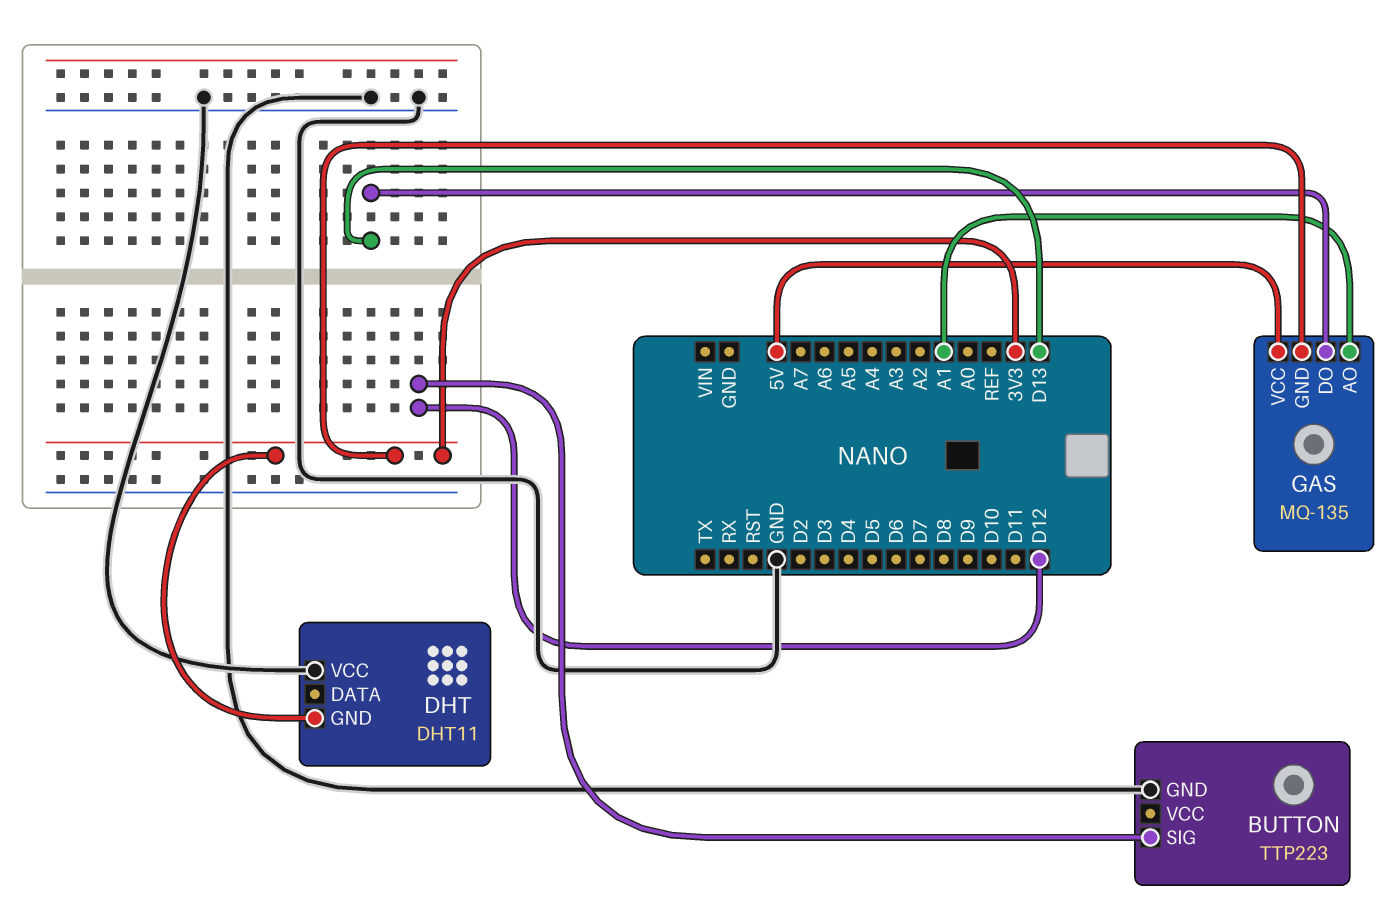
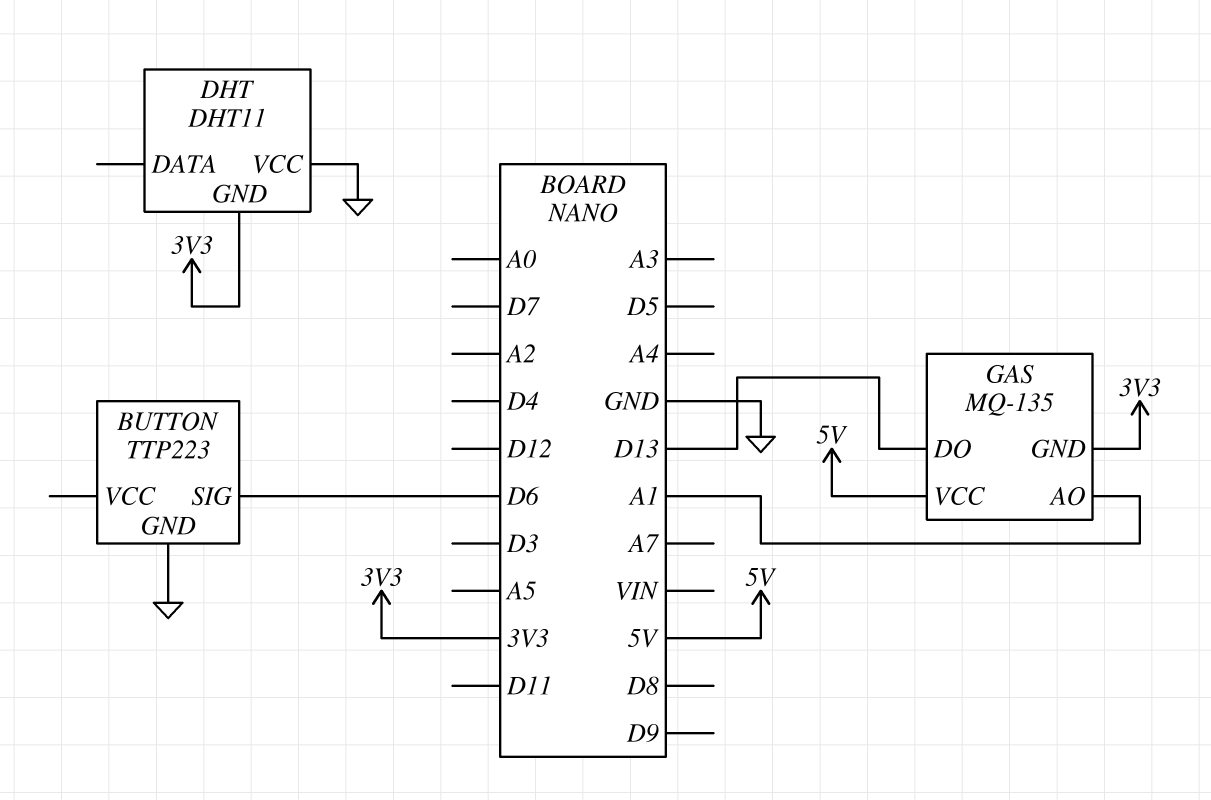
BUTTON pin SIG: D12 -> D6

